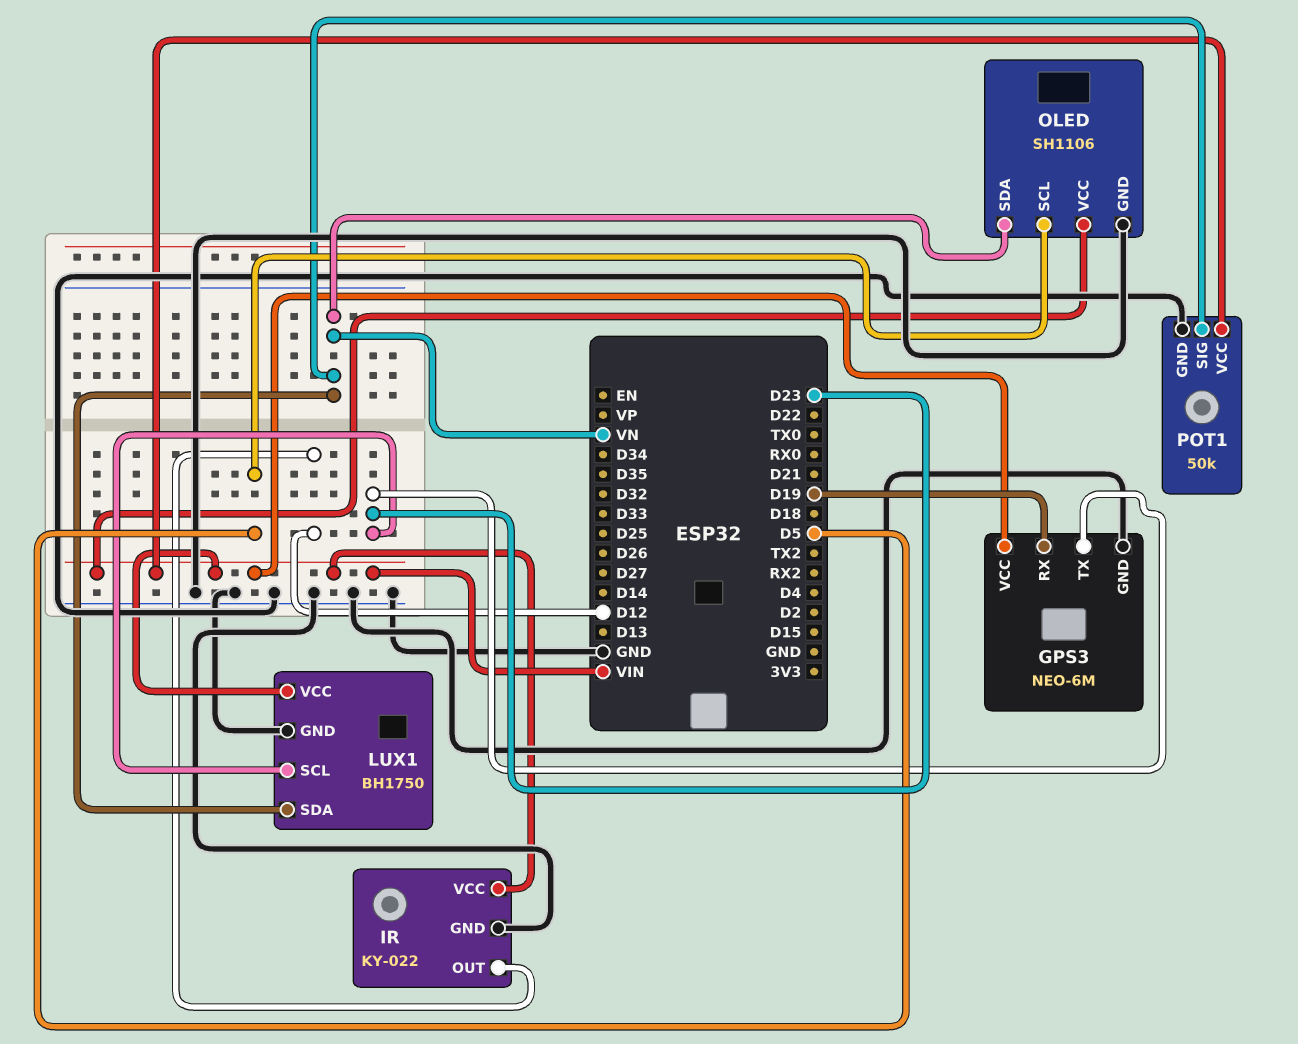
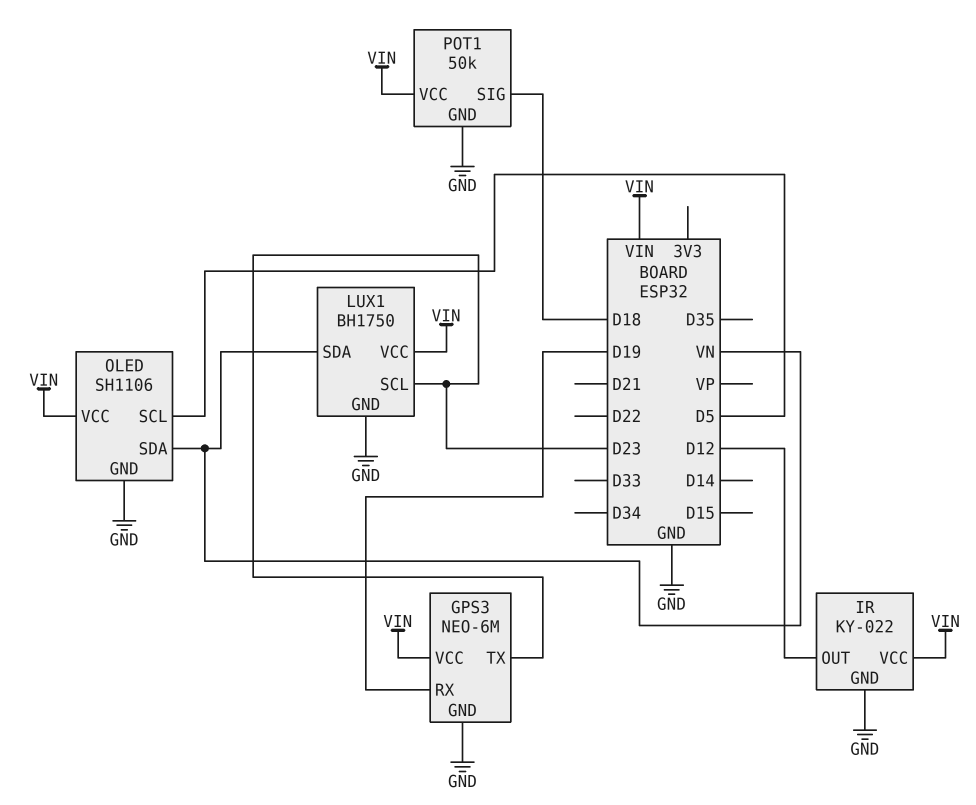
POT1 pin SIG: VN -> D18

